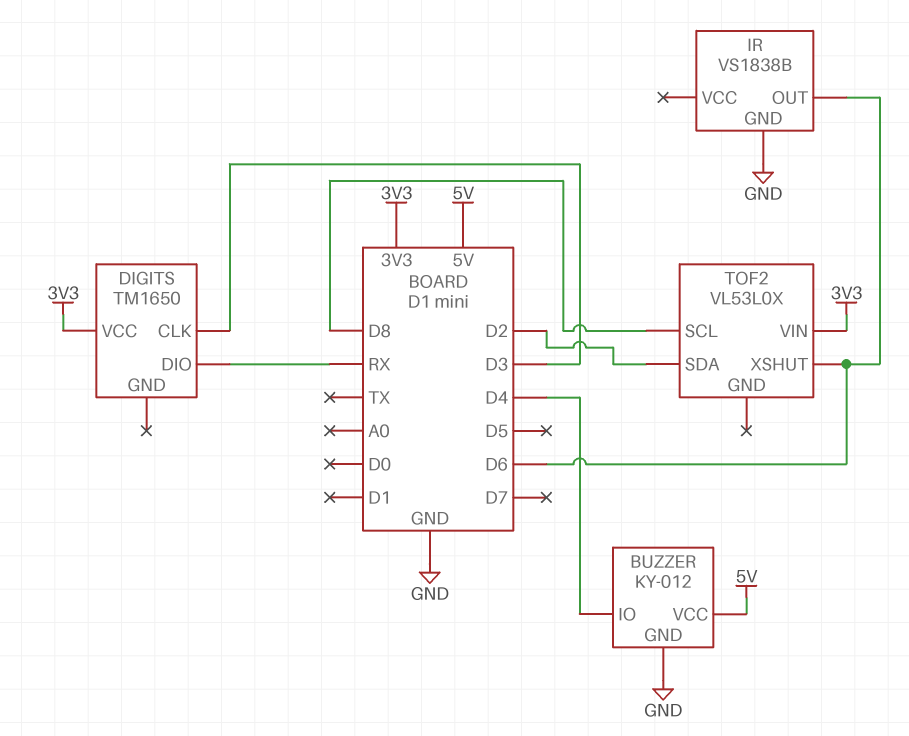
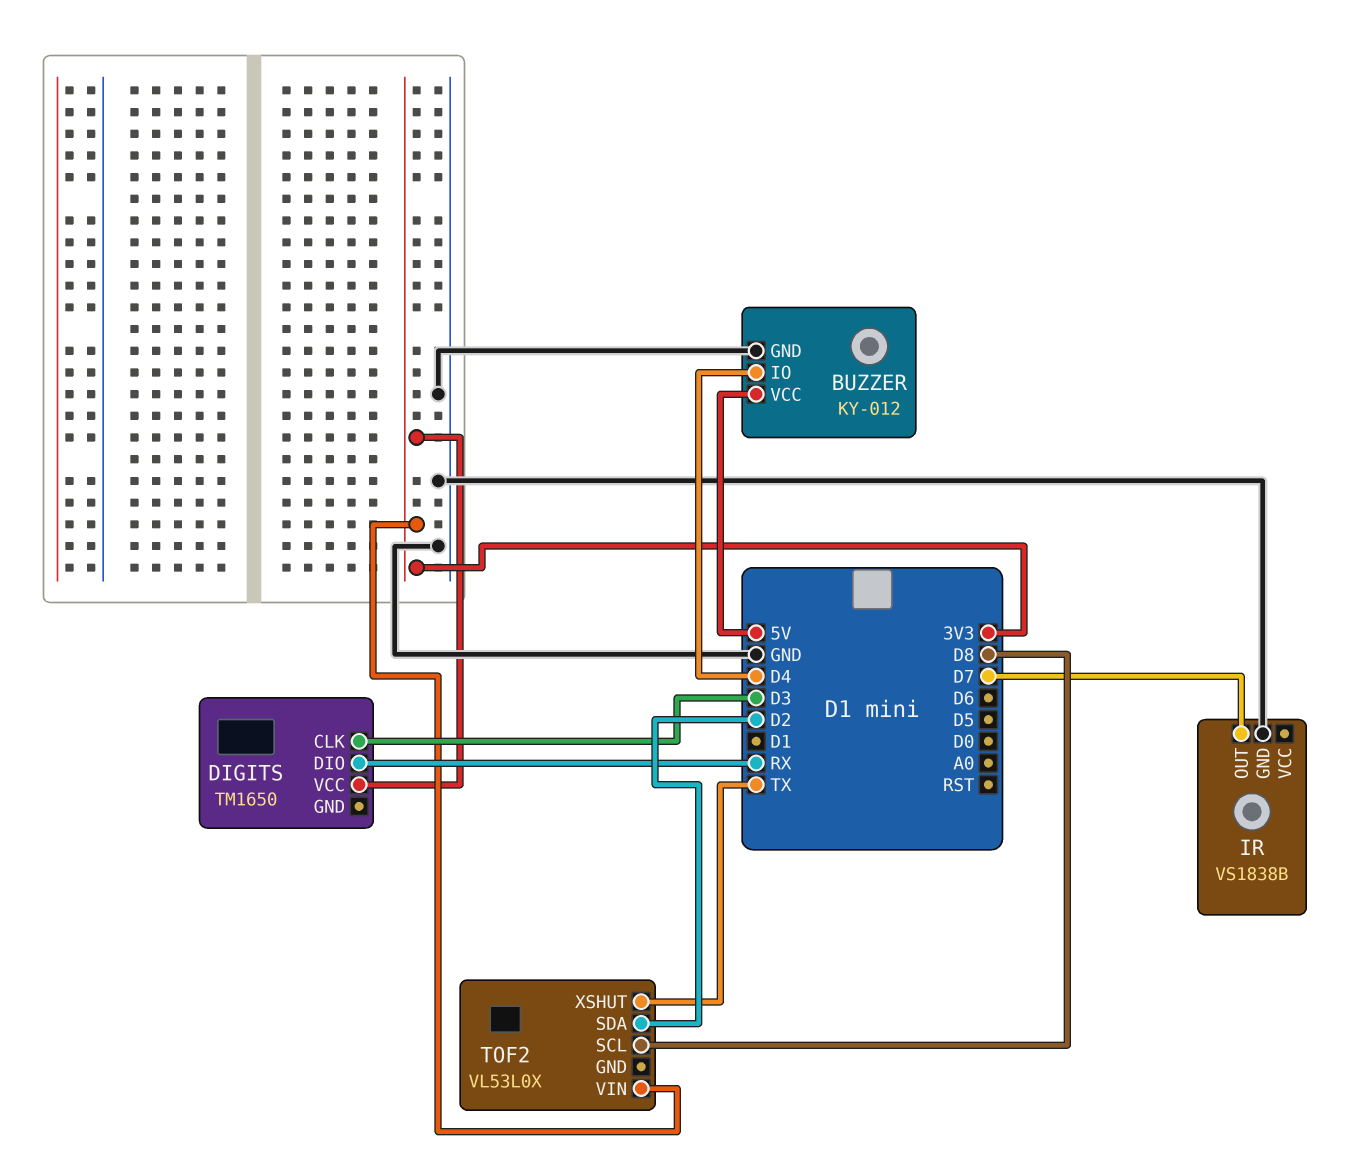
IR pin OUT: D6 -> D7
TOF2 pin XSHUT: D6 -> TX

